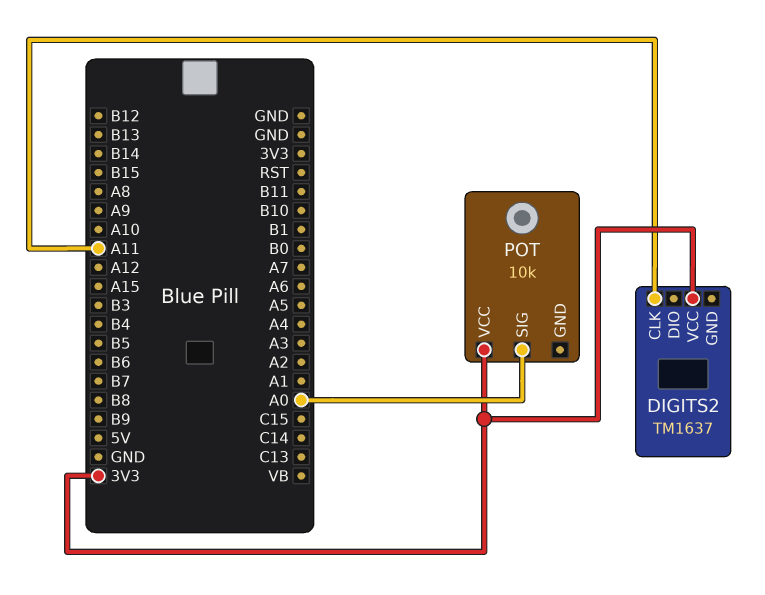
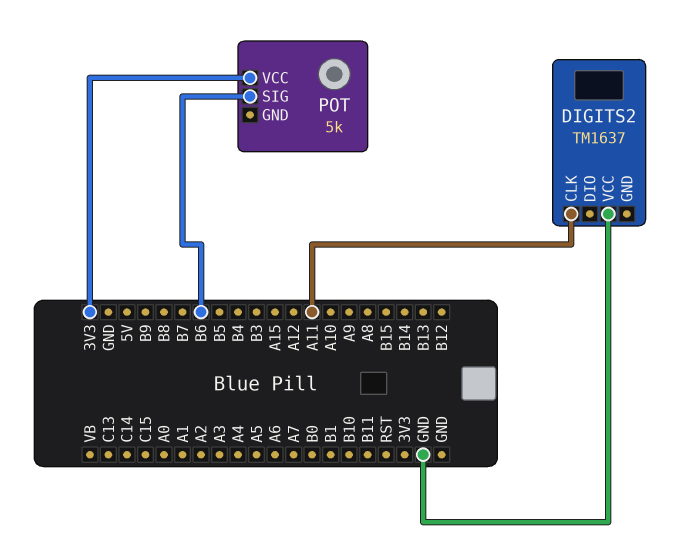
DIGITS2 pin VCC: 3V3 -> GND
POT: 10k -> 5k
POT pin SIG: A0 -> B6

